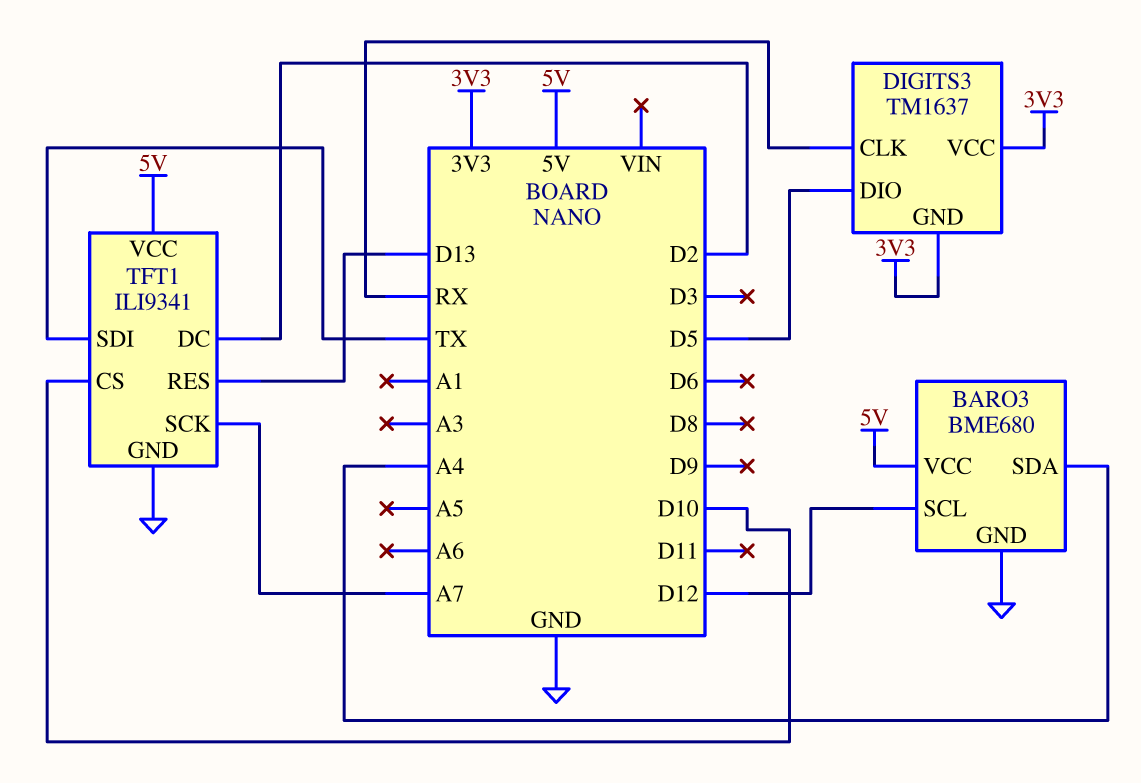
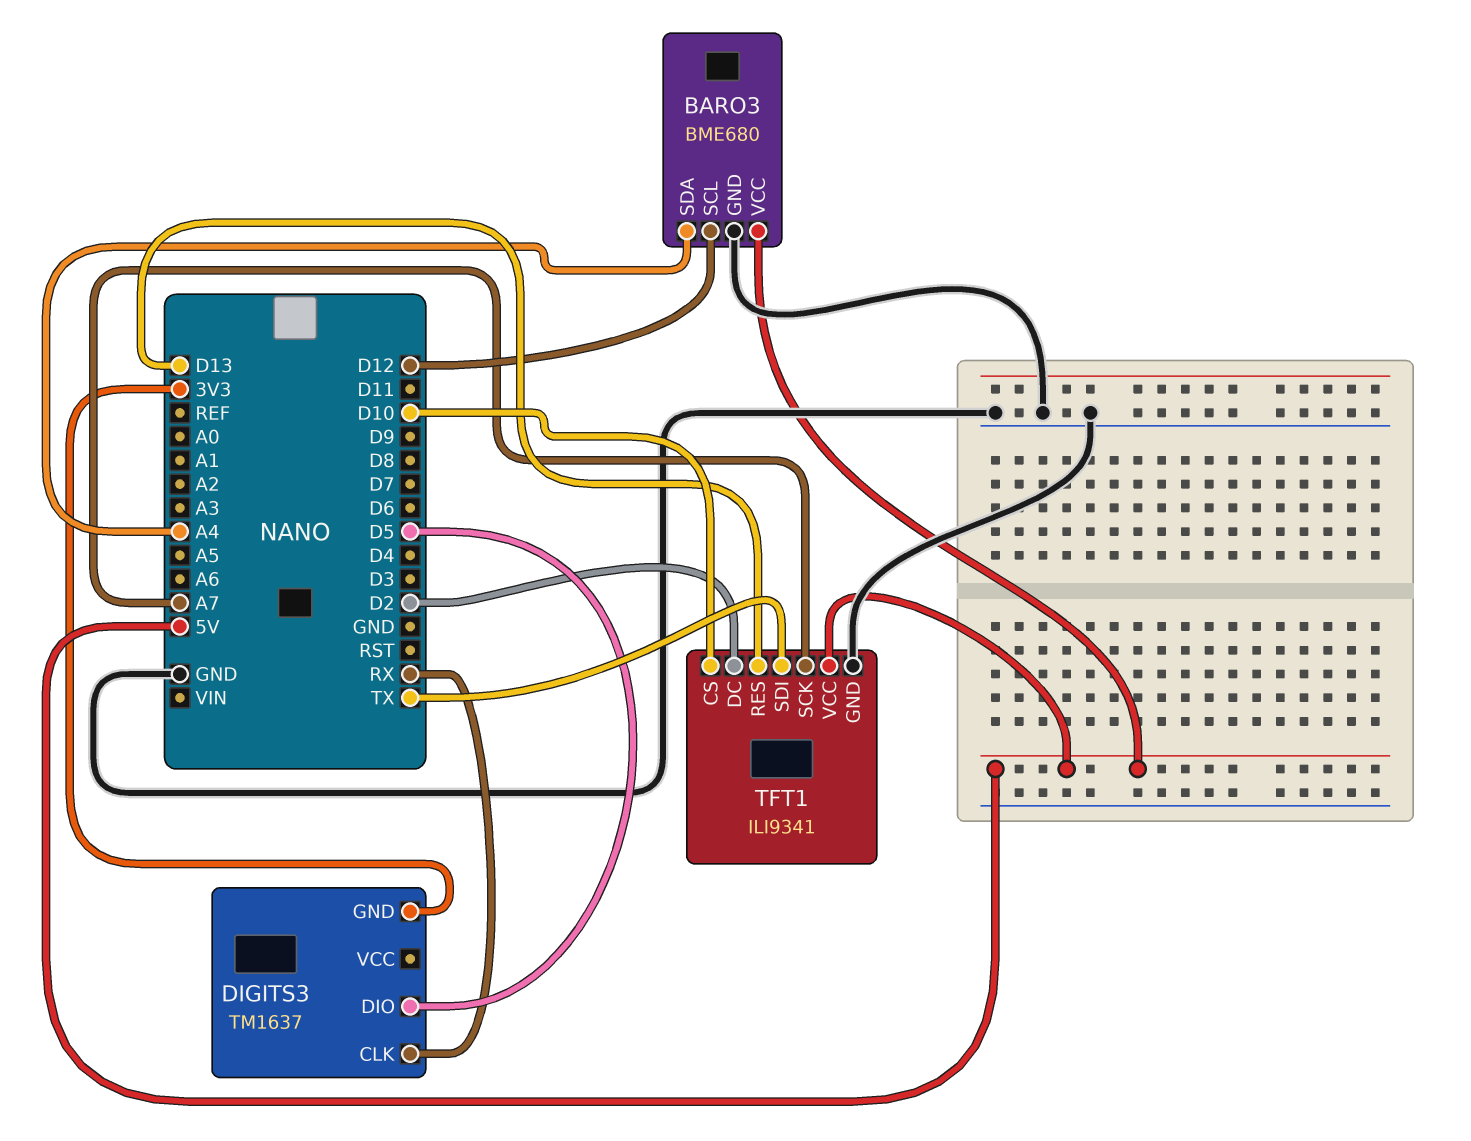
DIGITS3 pin VCC: 3V3 -> none

